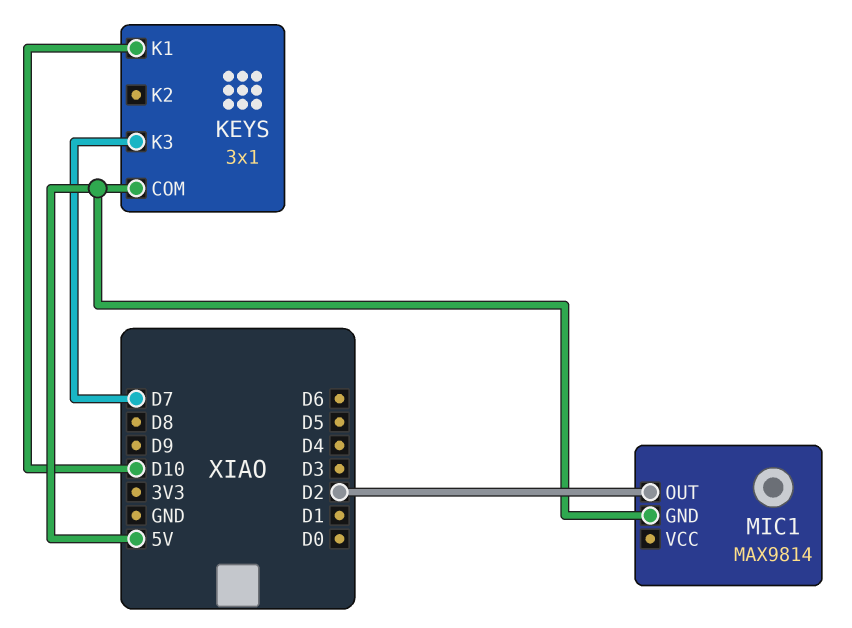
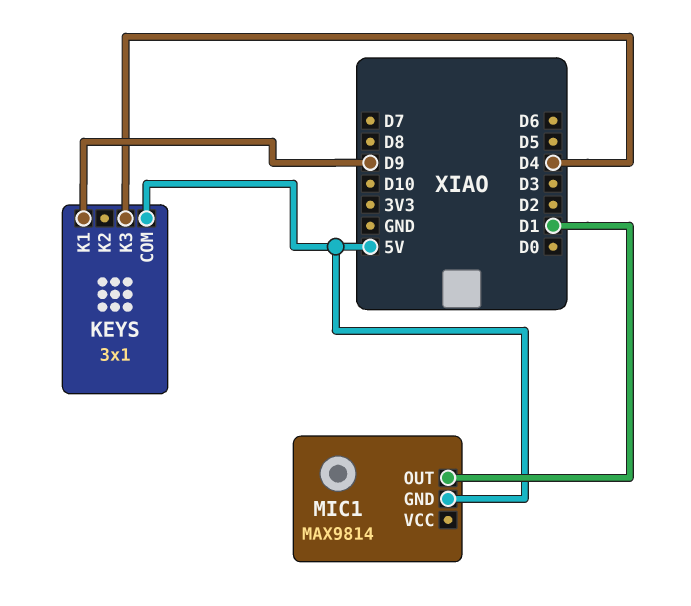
KEYS pin K1: D10 -> D9
KEYS pin K3: D7 -> D4
MIC1 pin OUT: D2 -> D1

